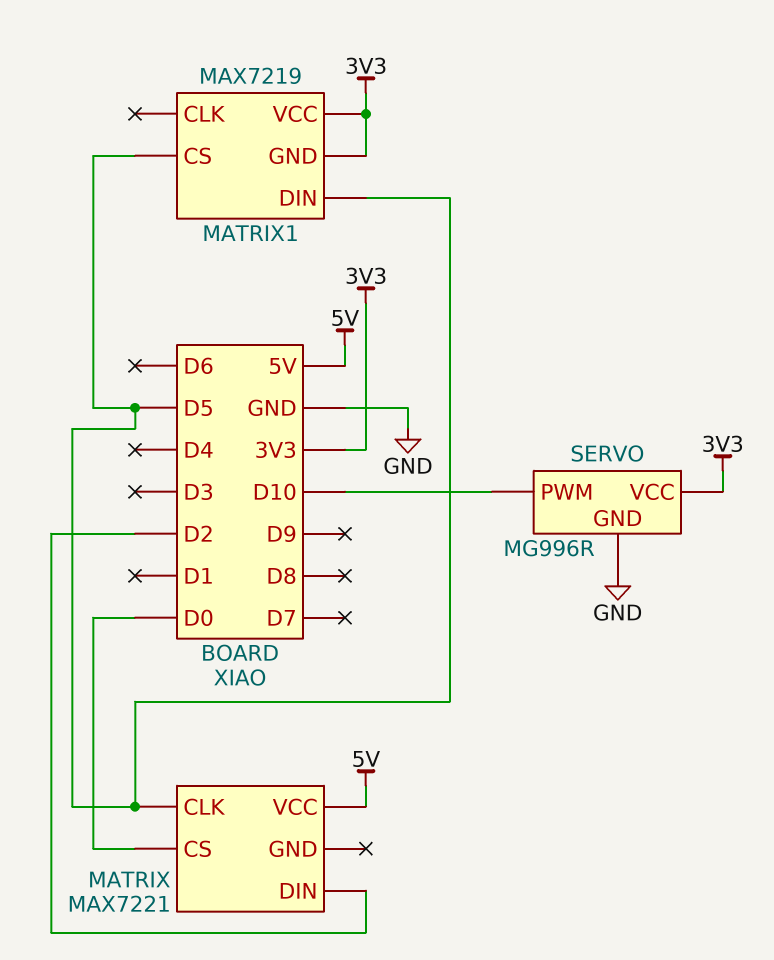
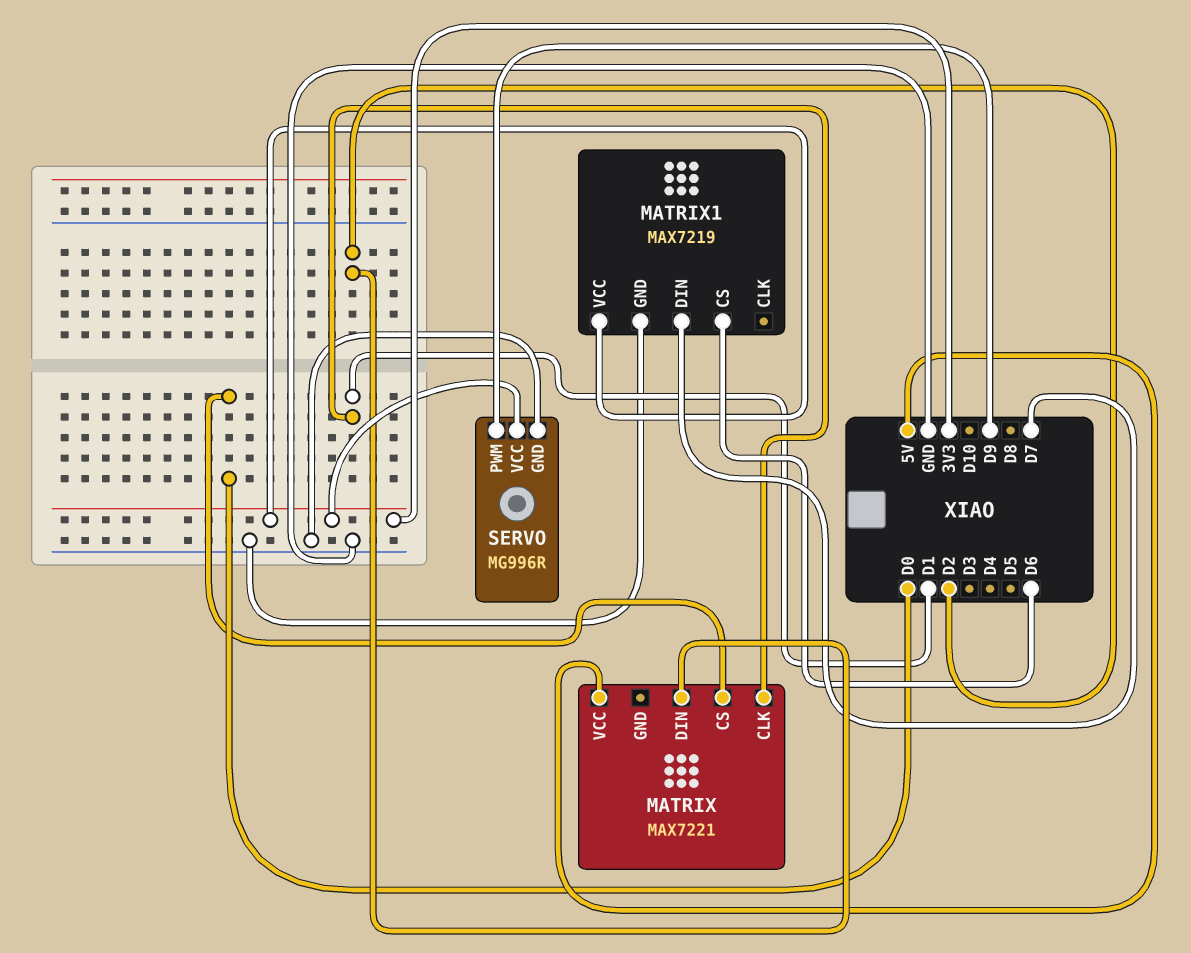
MATRIX pin CLK: D5 -> D1
MATRIX1 pin CS: D5 -> D6
MATRIX1 pin DIN: D5 -> D7
MATRIX1 pin GND: 3V3 -> GND
SERVO pin PWM: D10 -> D9

